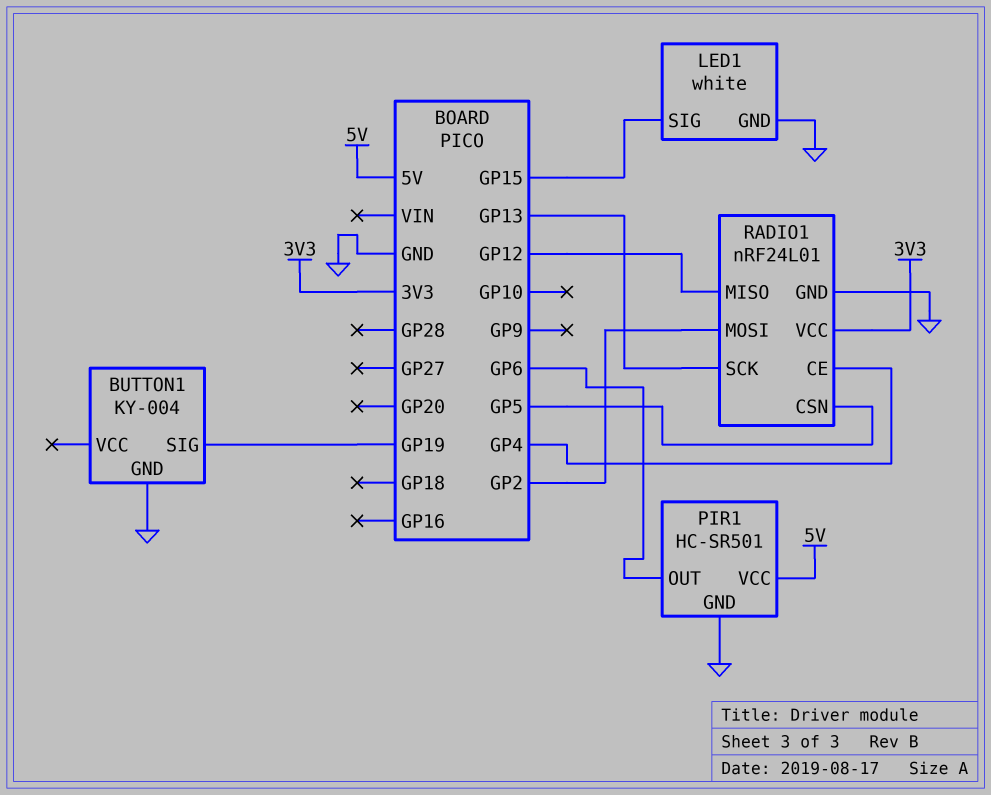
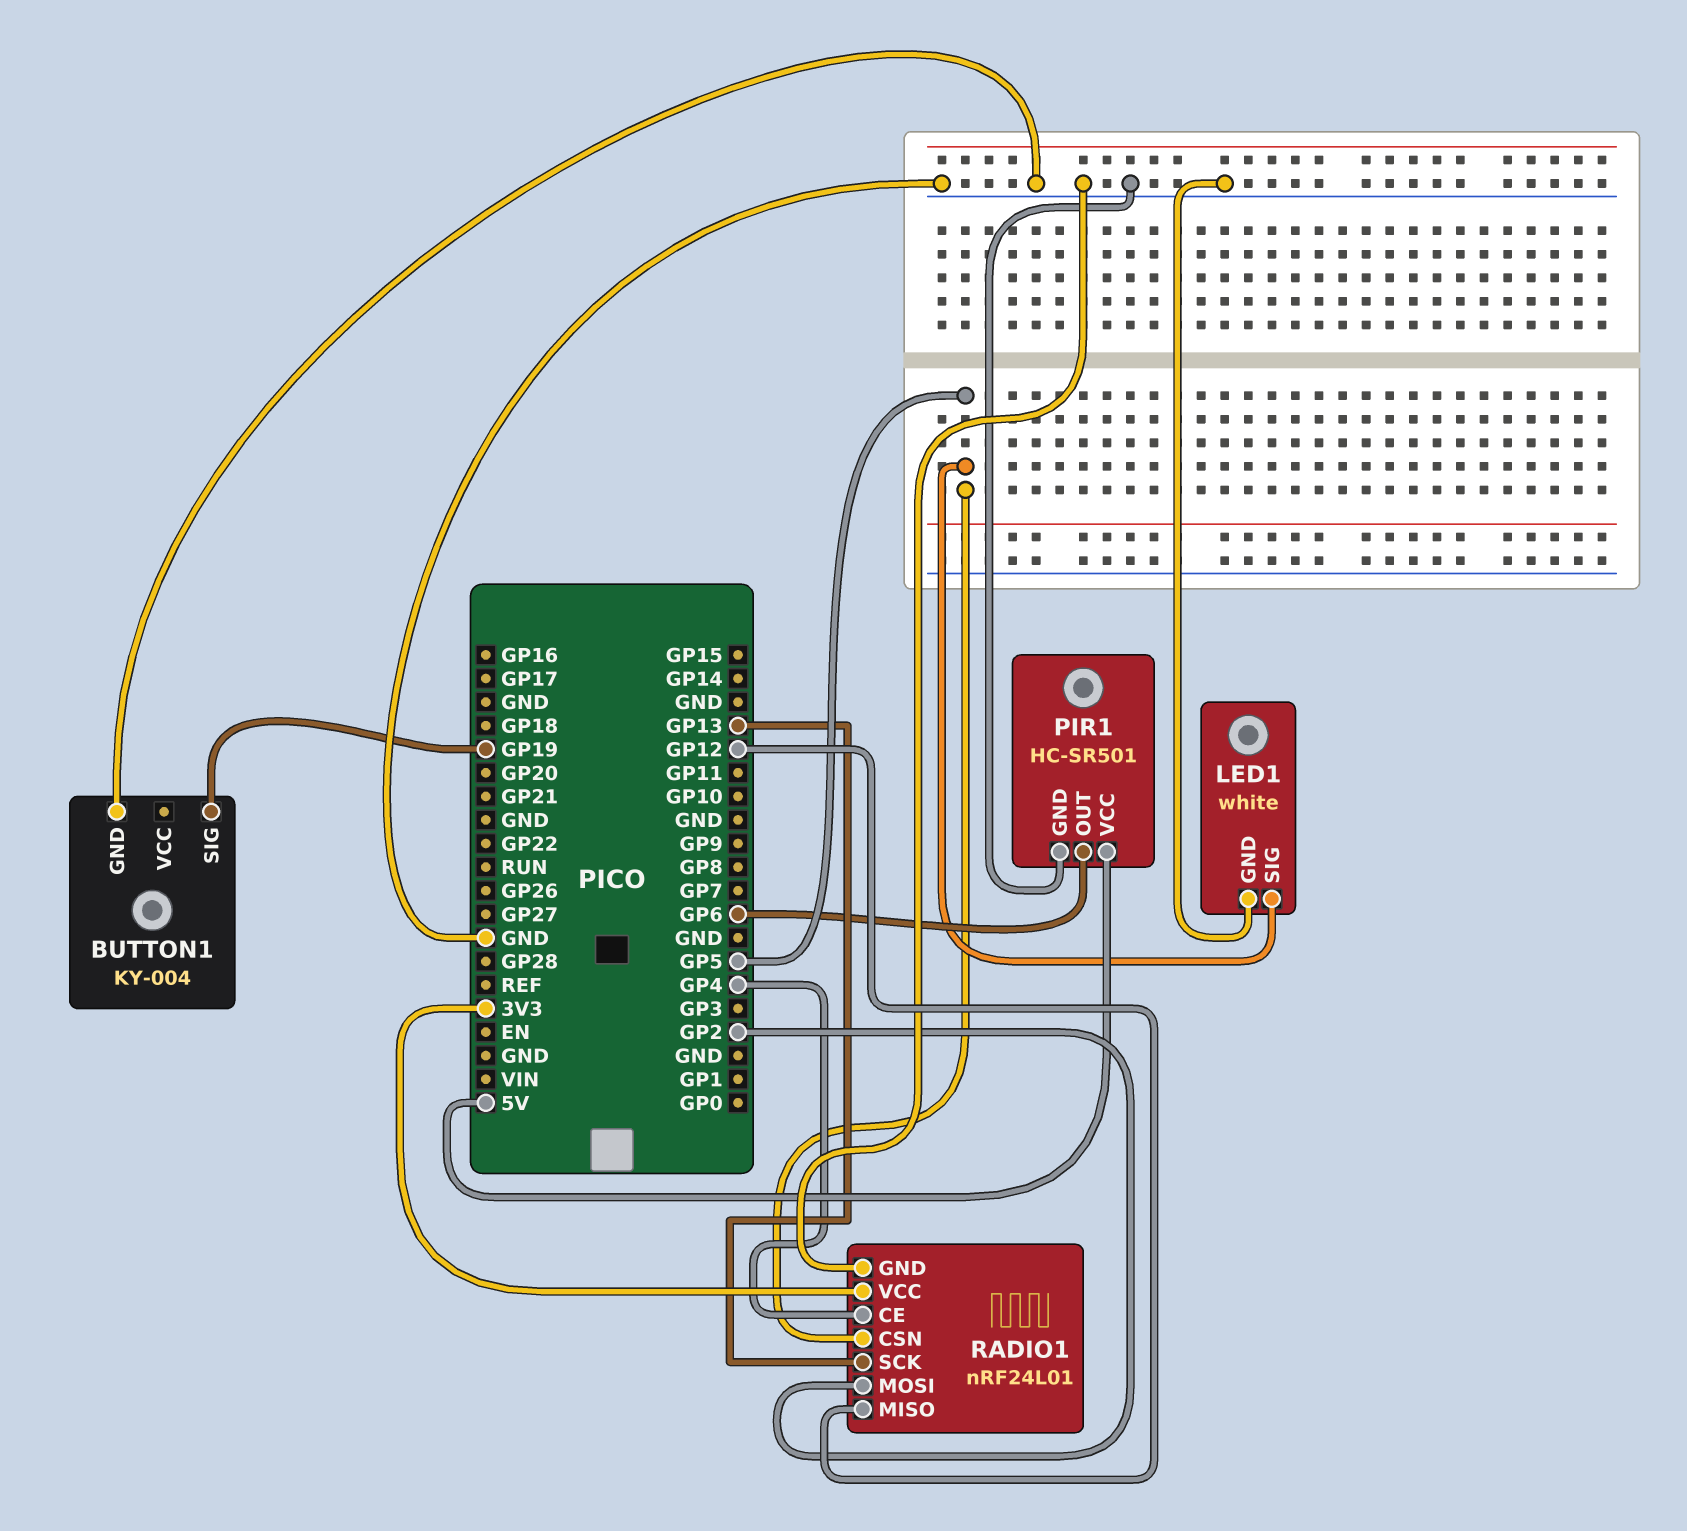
LED1 pin SIG: GP15 -> GP5

